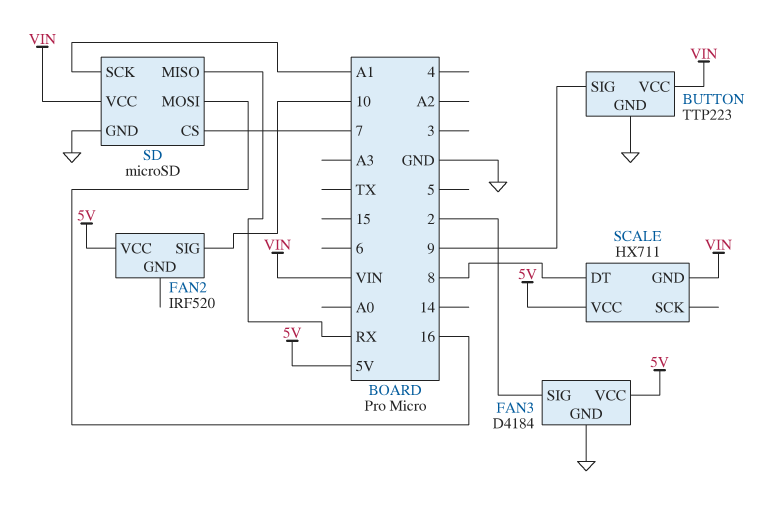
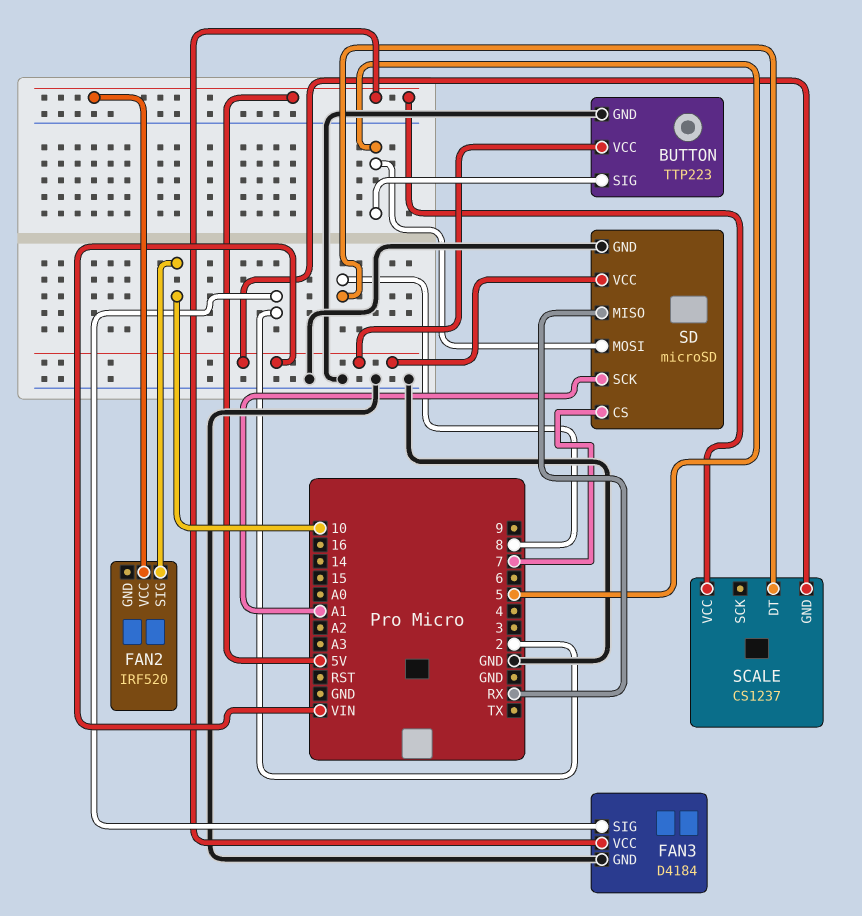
BUTTON pin SIG: 9 -> 5
SCALE: HX711 -> CS1237
SD pin MOSI: 16 -> 5

